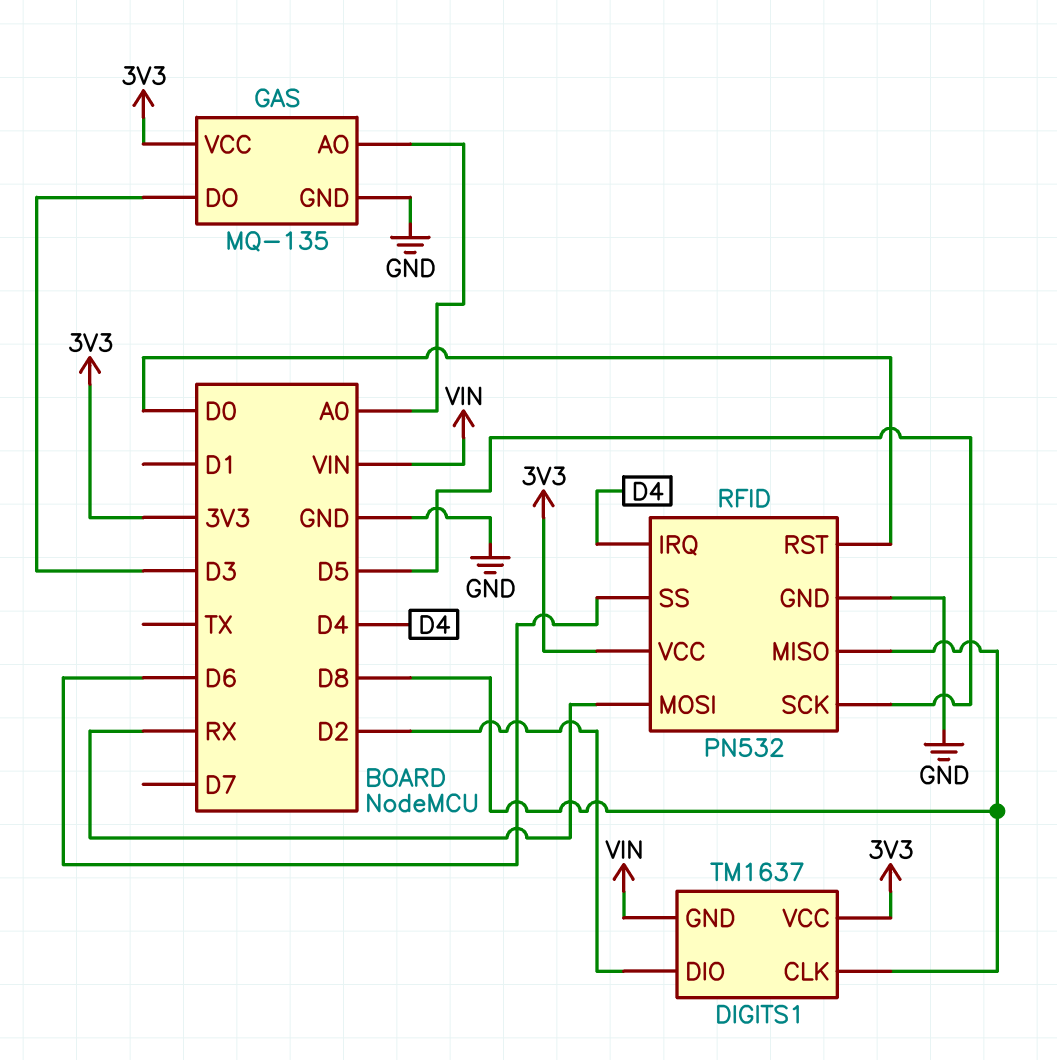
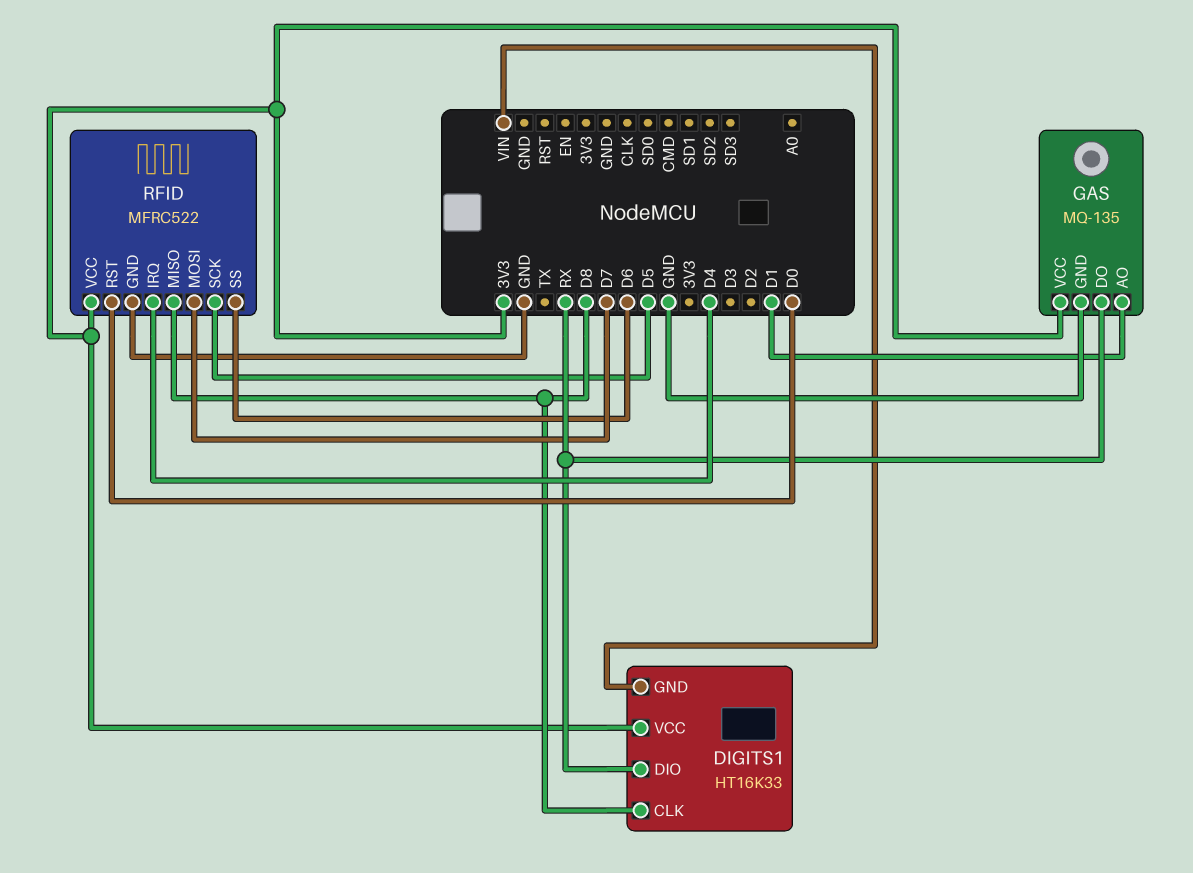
DIGITS1: TM1637 -> HT16K33
DIGITS1 pin DIO: D2 -> RX
GAS pin AO: A0 -> D1
GAS pin DO: D3 -> RX
RFID: PN532 -> MFRC522
RFID pin MOSI: RX -> D7

